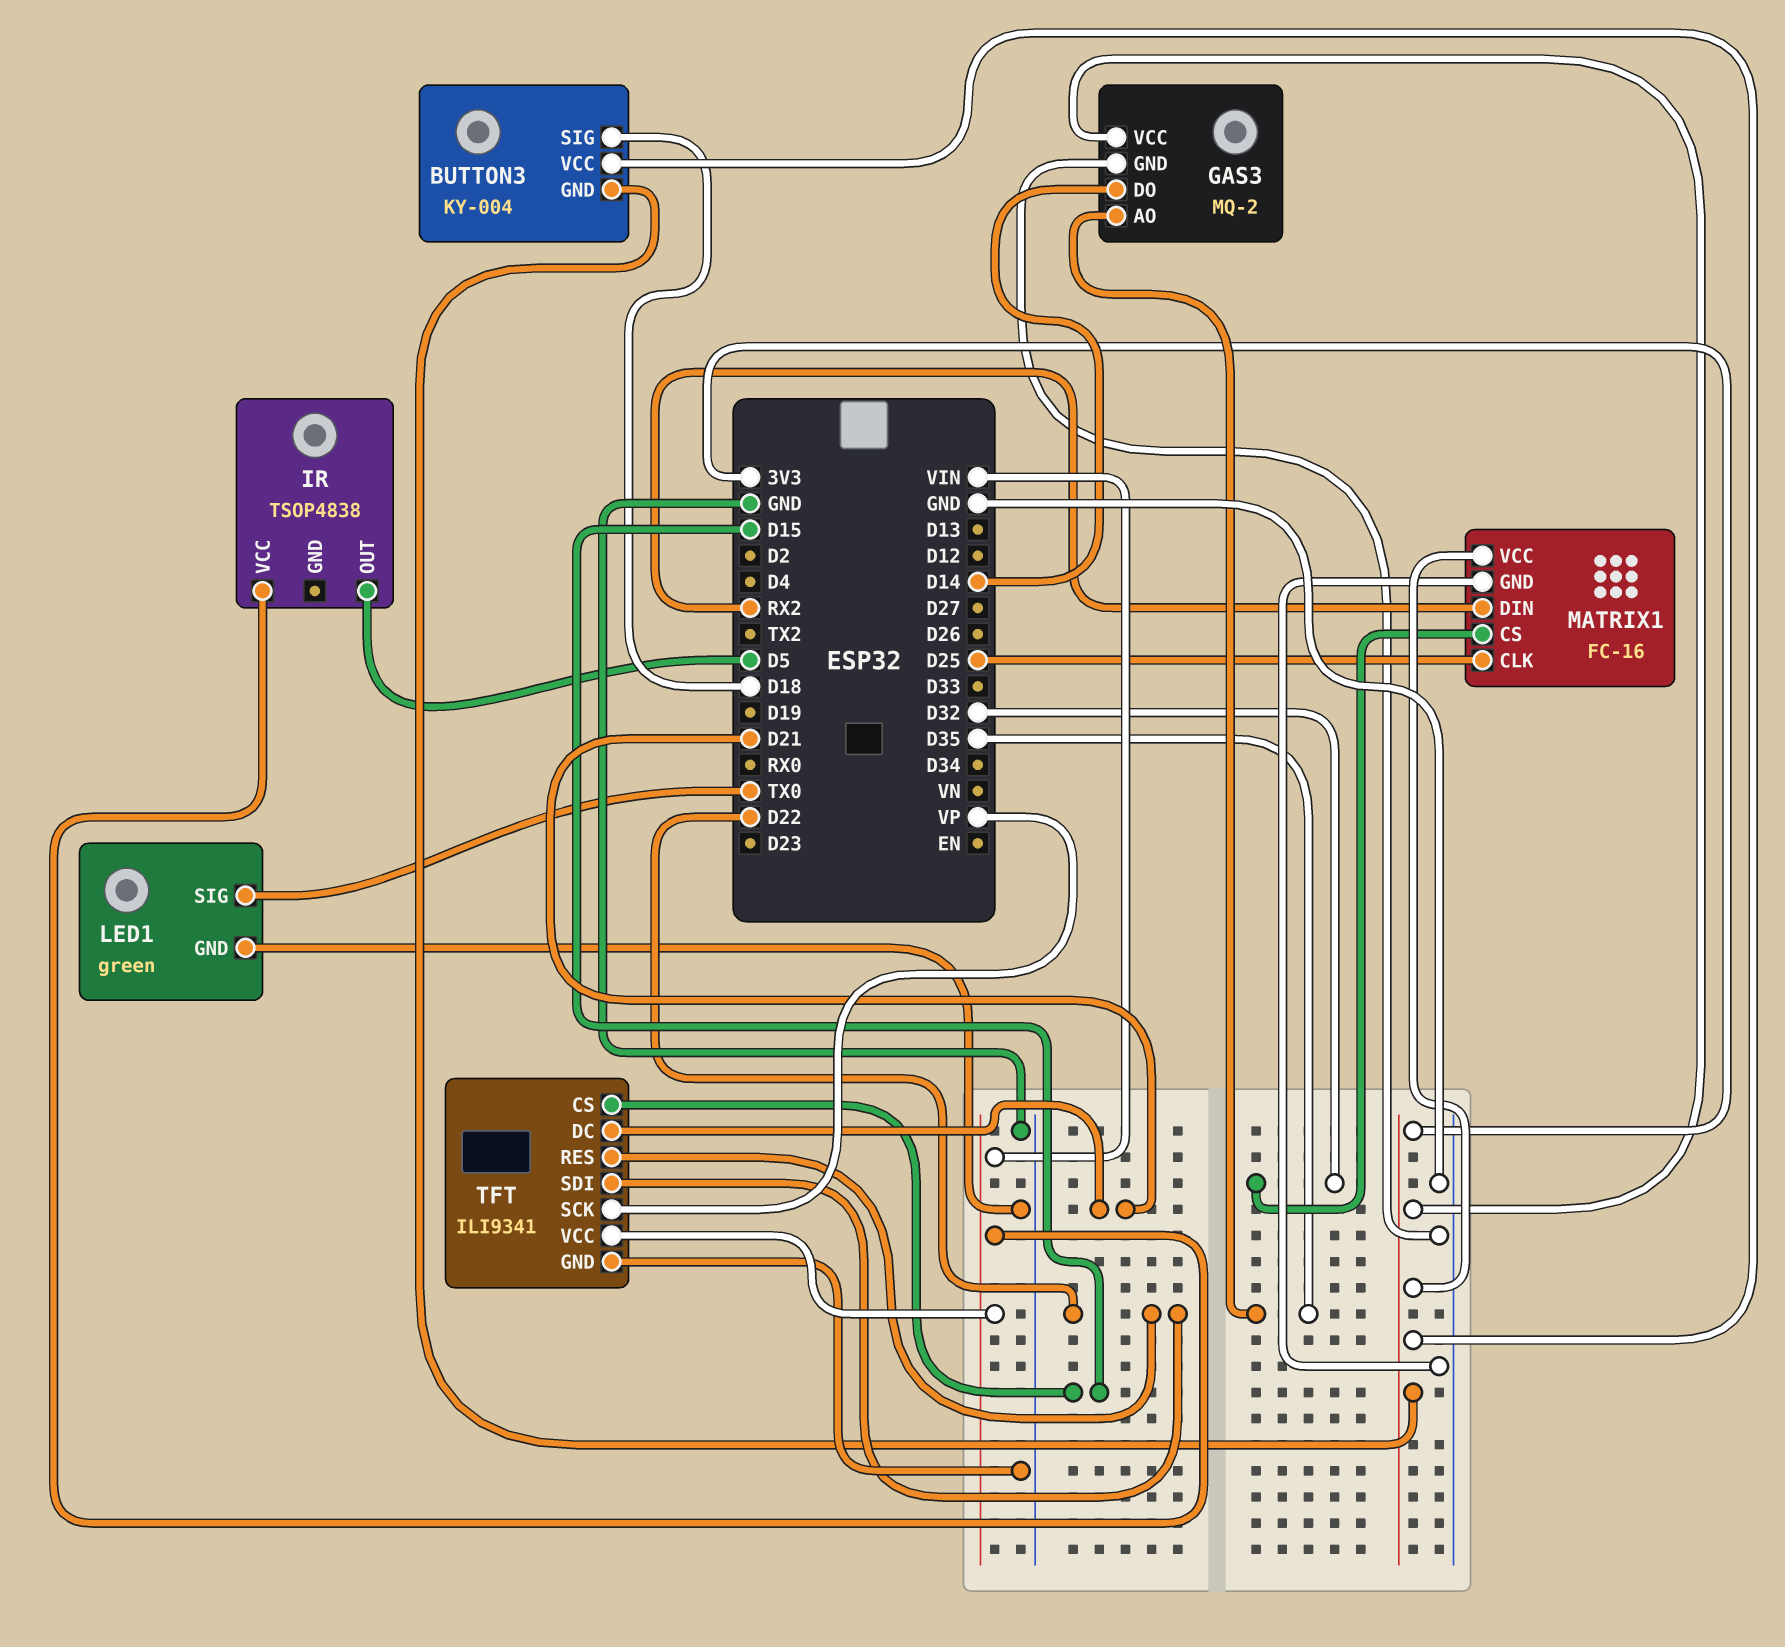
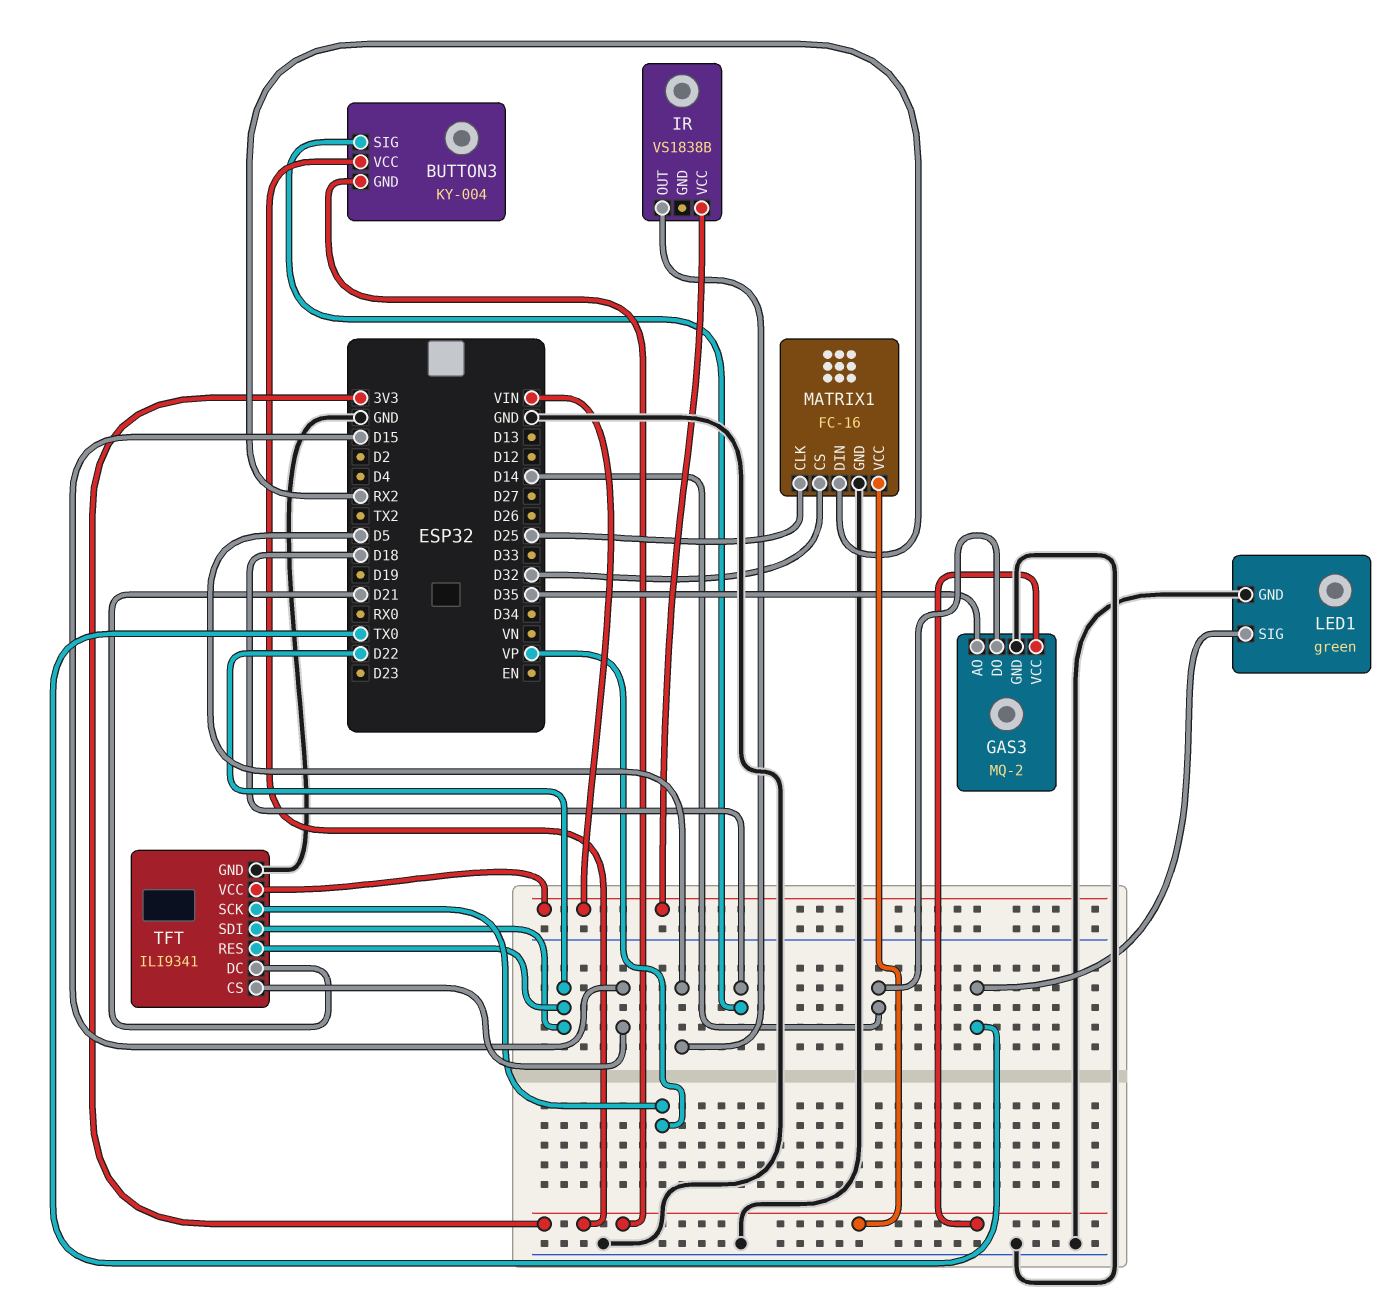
IR: TSOP4838 -> VS1838B

